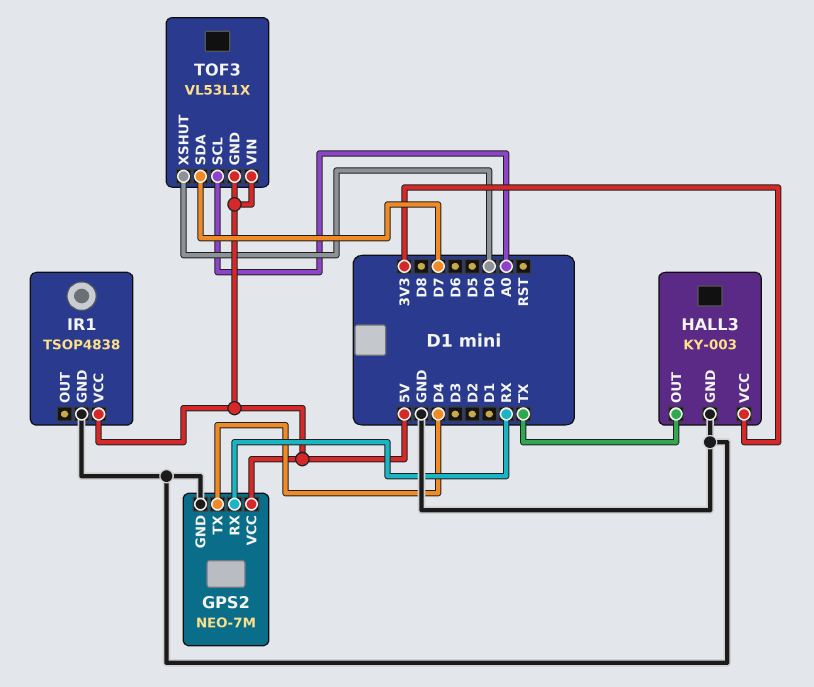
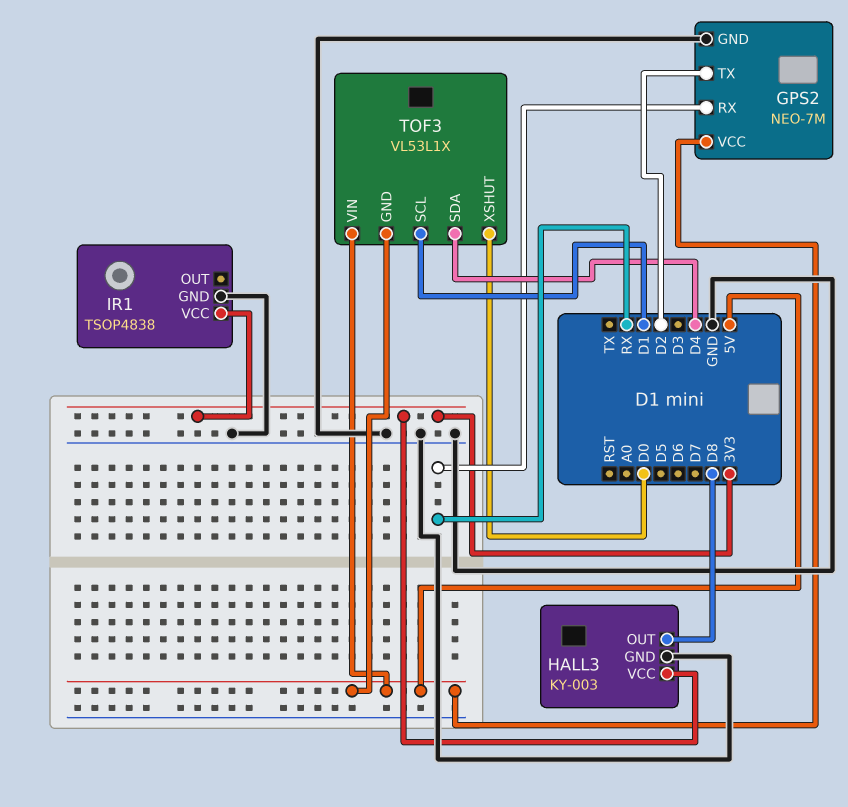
GPS2 pin TX: D4 -> D2
HALL3 pin OUT: TX -> D8
IR1 pin VCC: 5V -> 3V3
TOF3 pin SCL: A0 -> D1
TOF3 pin SDA: D7 -> D4

